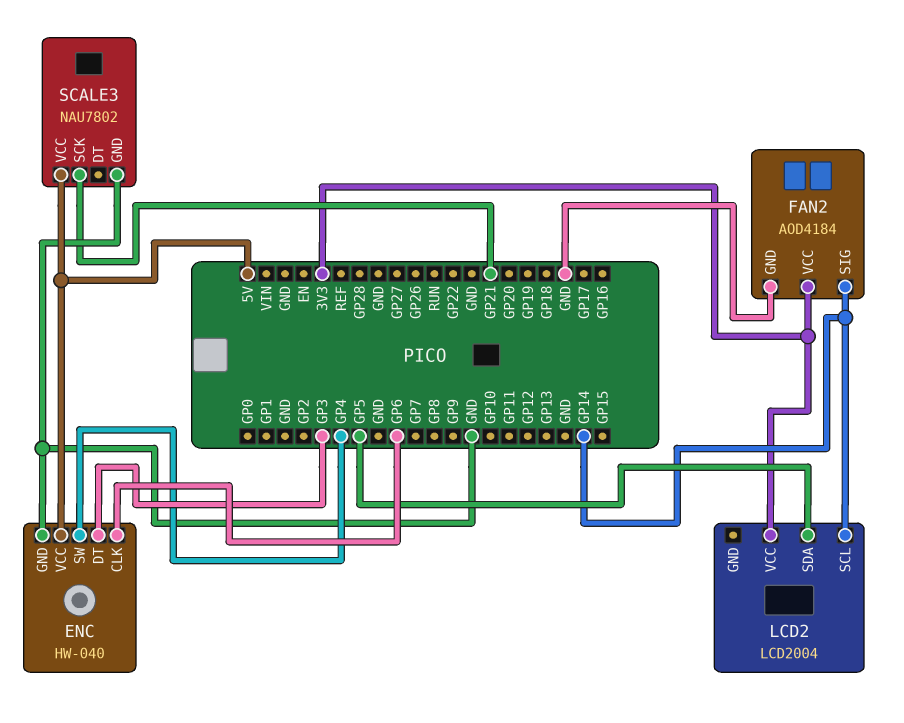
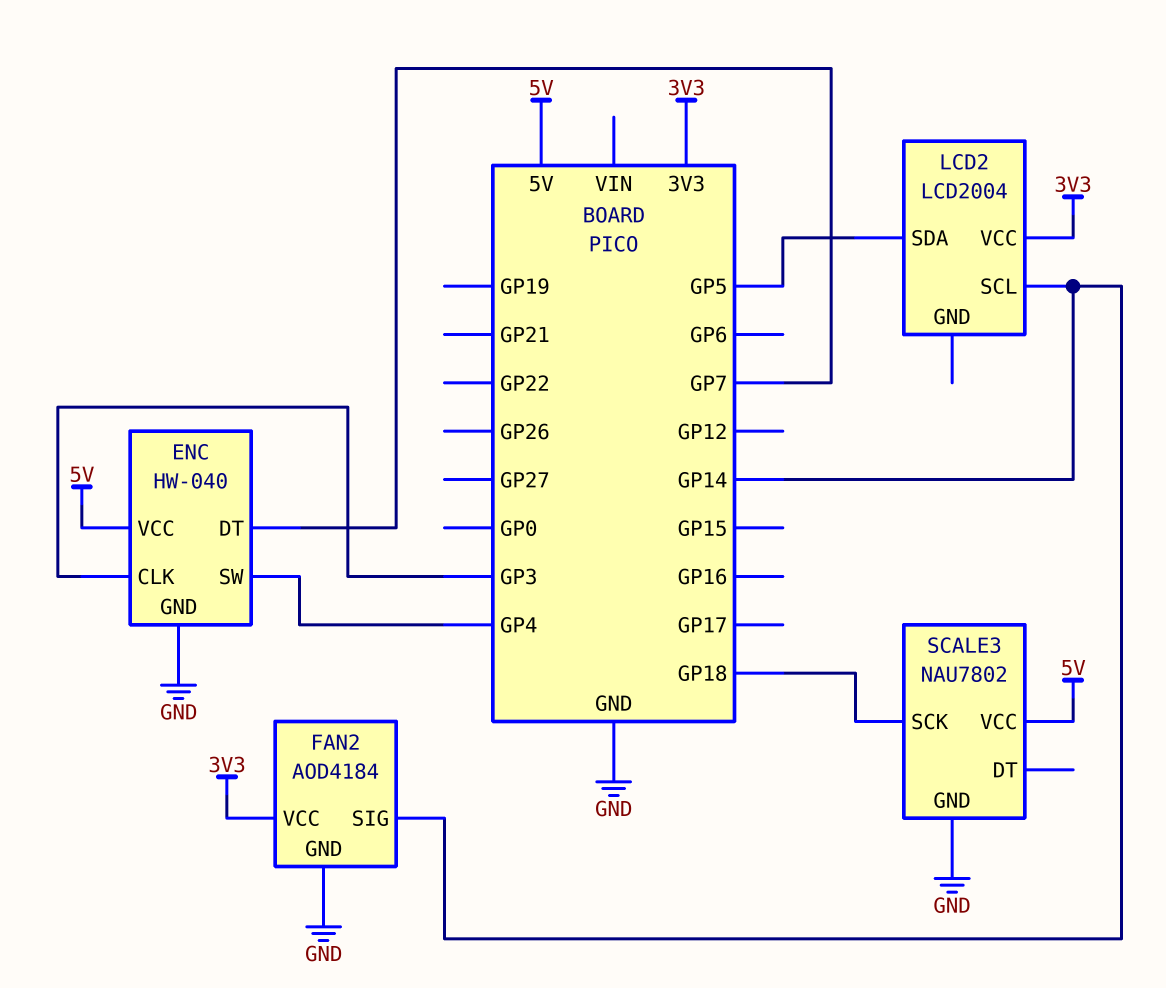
ENC pin CLK: GP6 -> GP3
ENC pin DT: GP3 -> GP7
SCALE3 pin SCK: GP21 -> GP18

